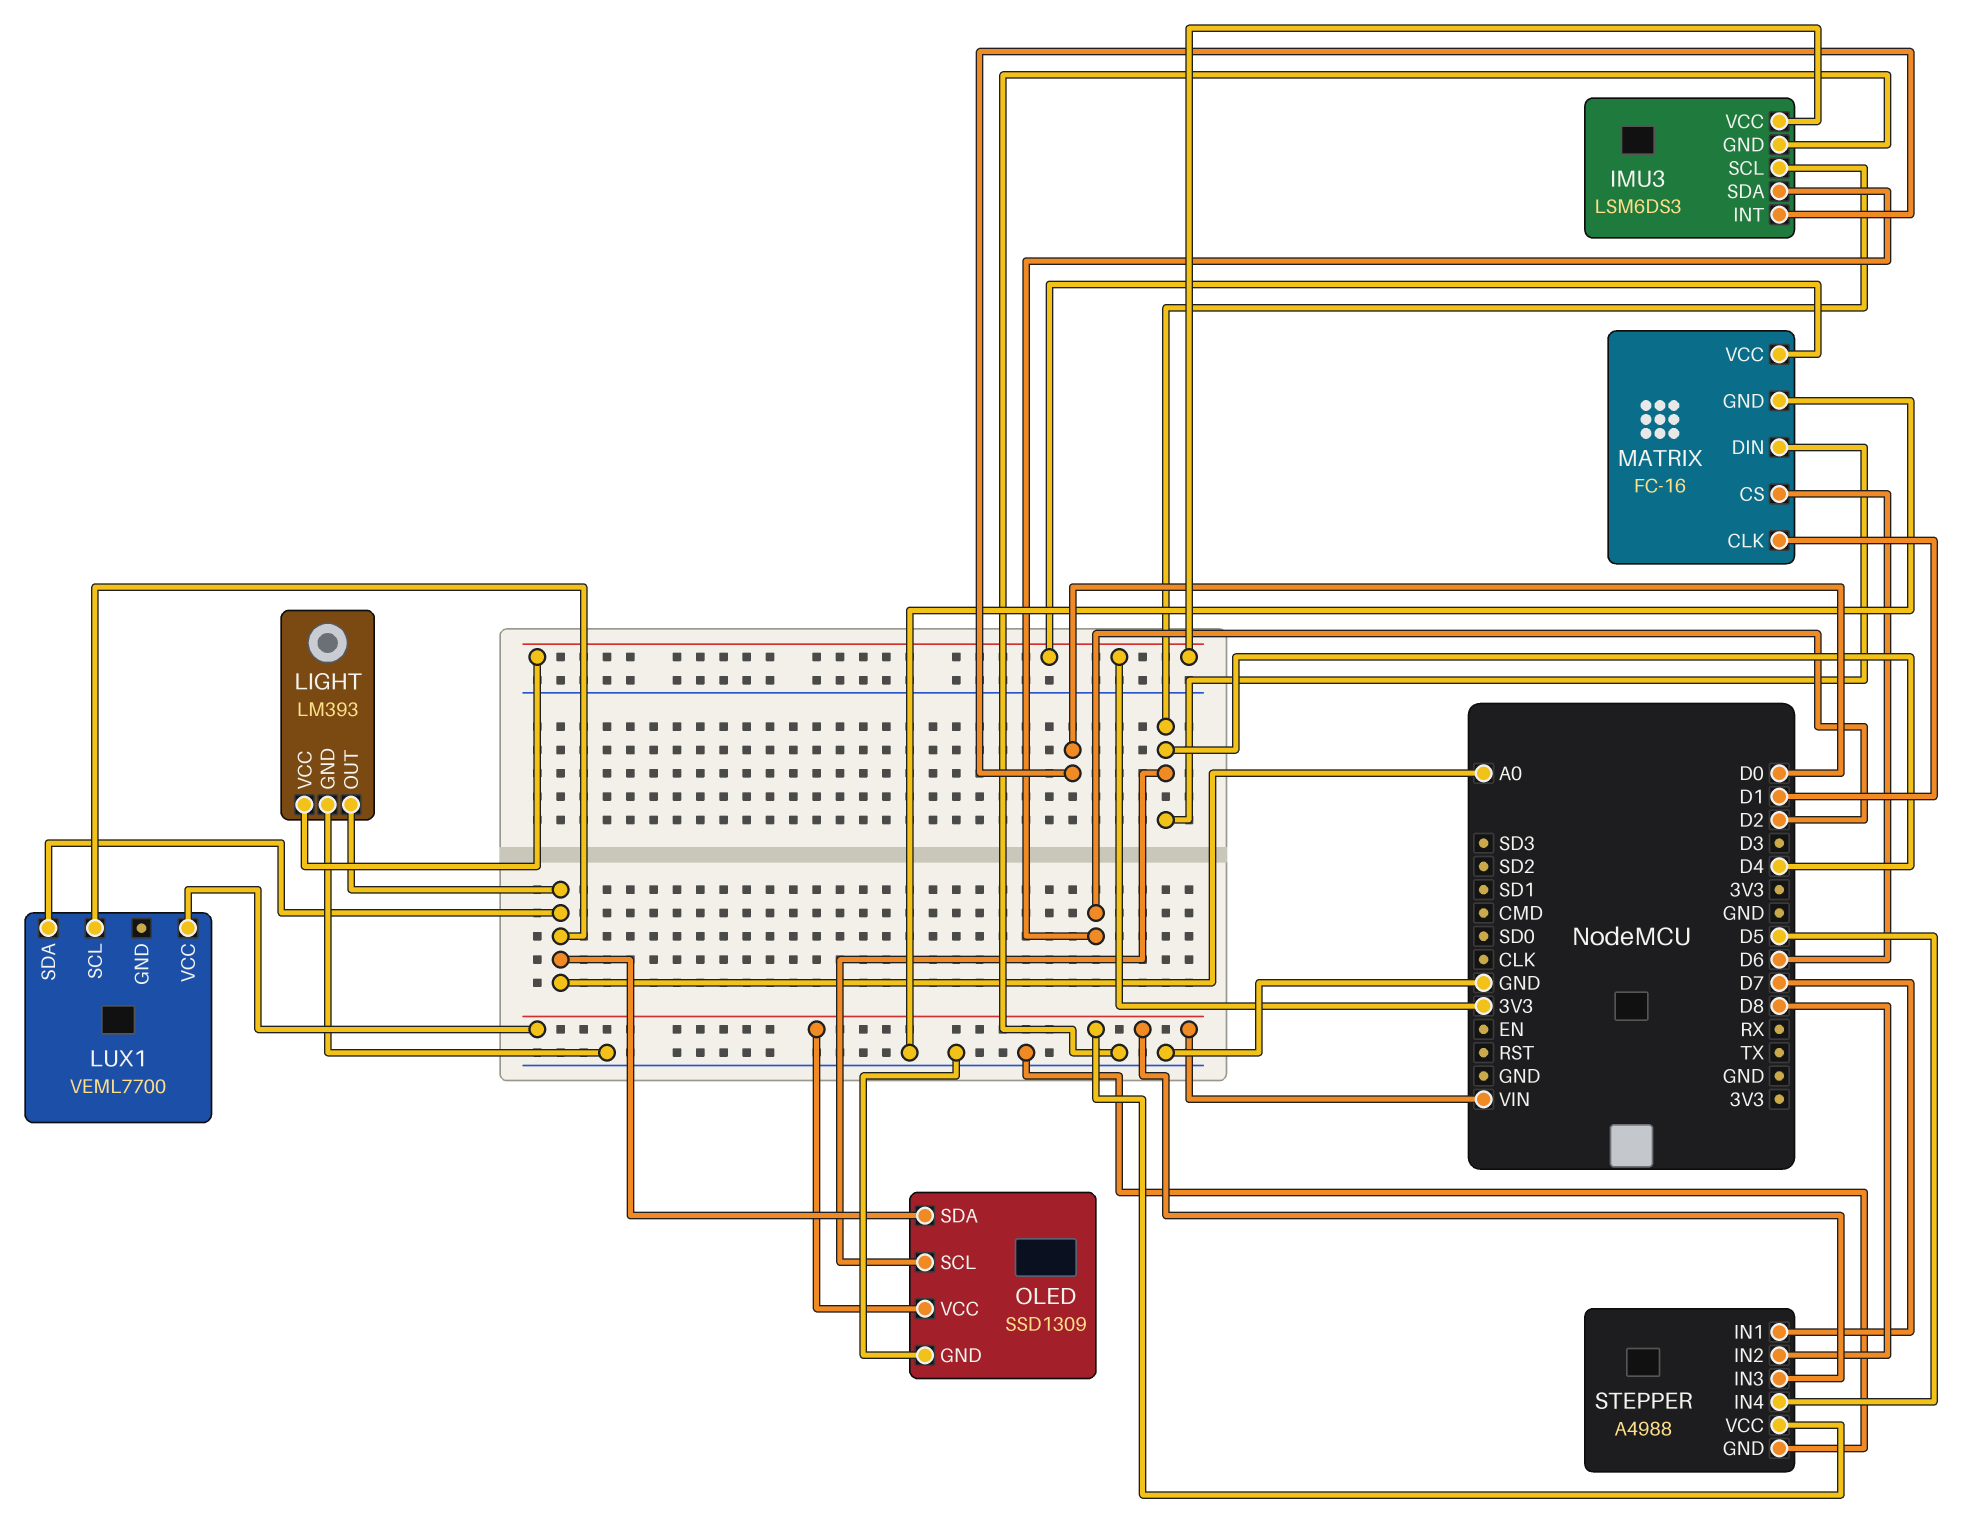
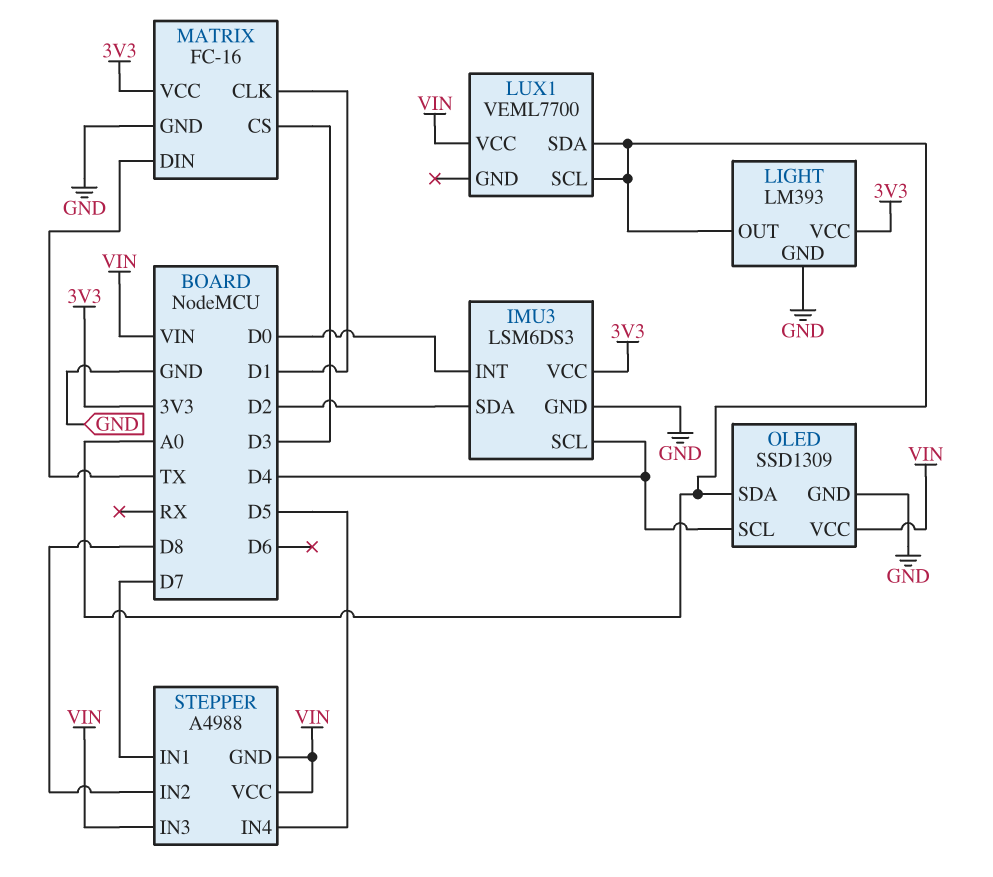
MATRIX pin CS: D6 -> D3
MATRIX pin DIN: D4 -> TX
STEPPER pin GND: GND -> VIN

